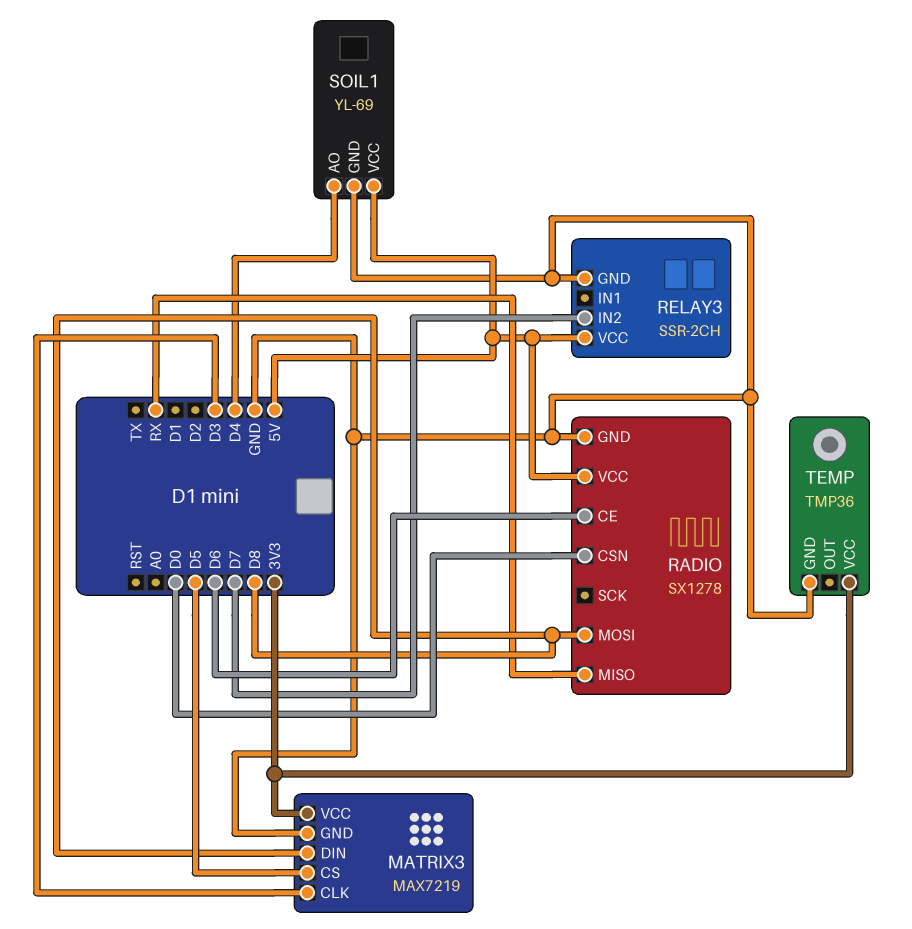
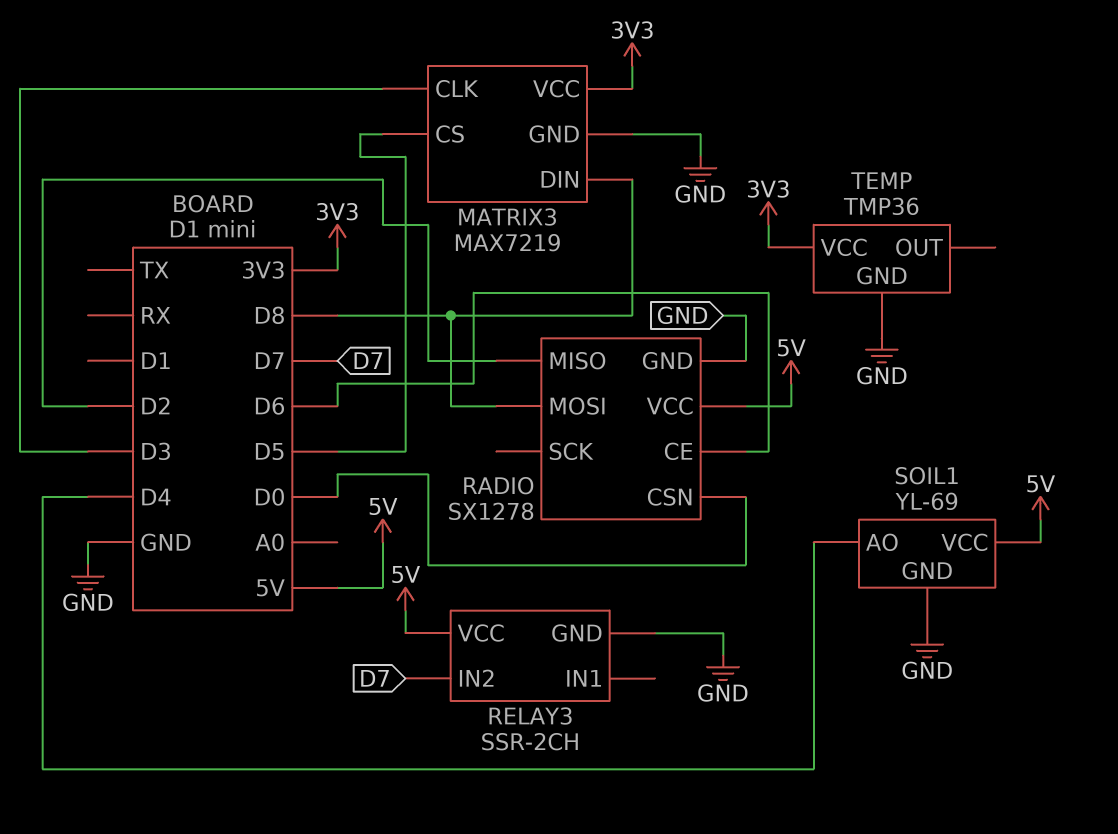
RADIO pin MISO: RX -> D2

